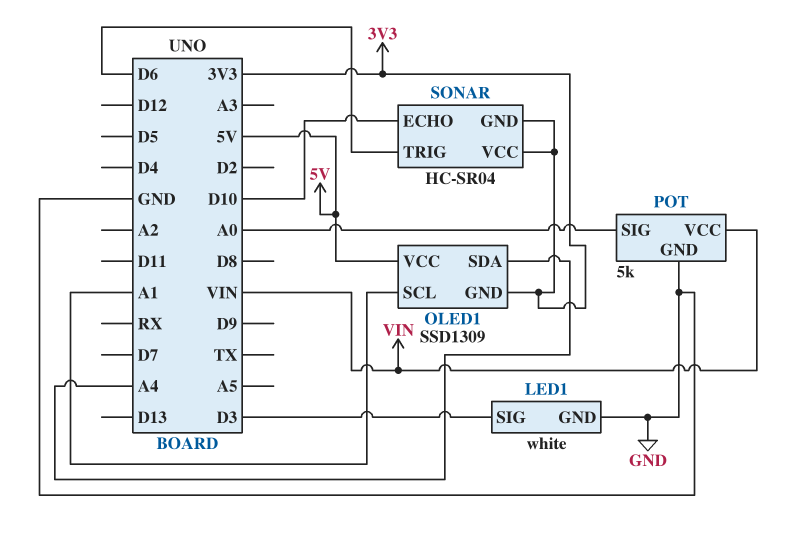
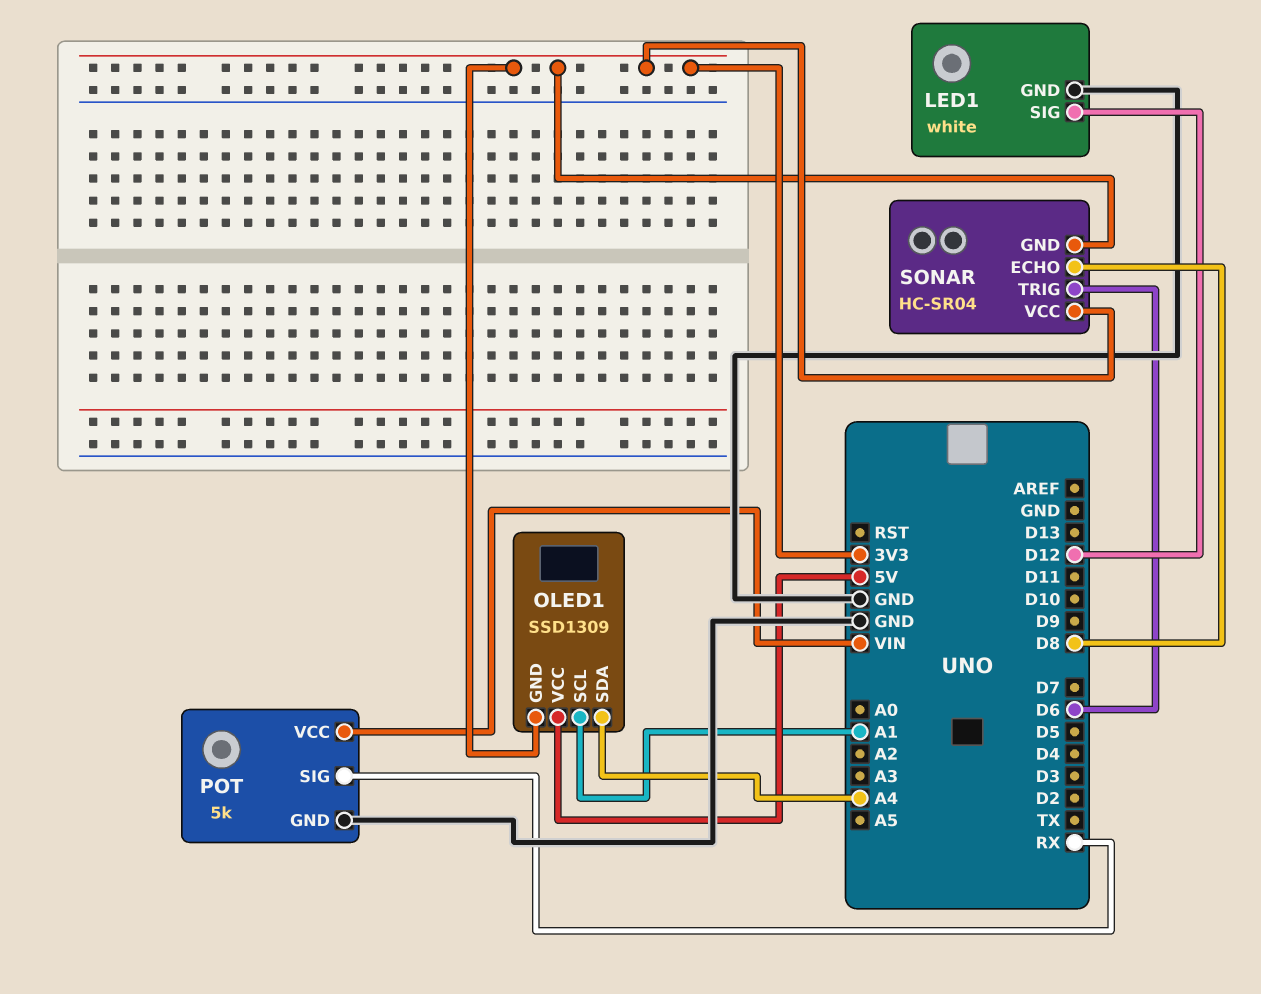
LED1 pin SIG: D3 -> D12
POT pin SIG: A0 -> RX
SONAR pin ECHO: D10 -> D8

